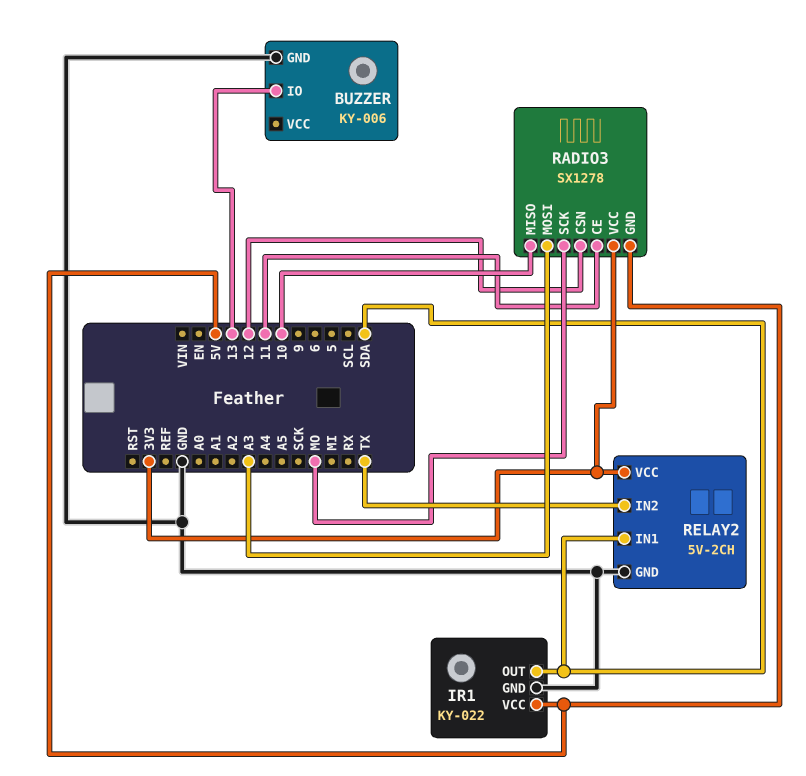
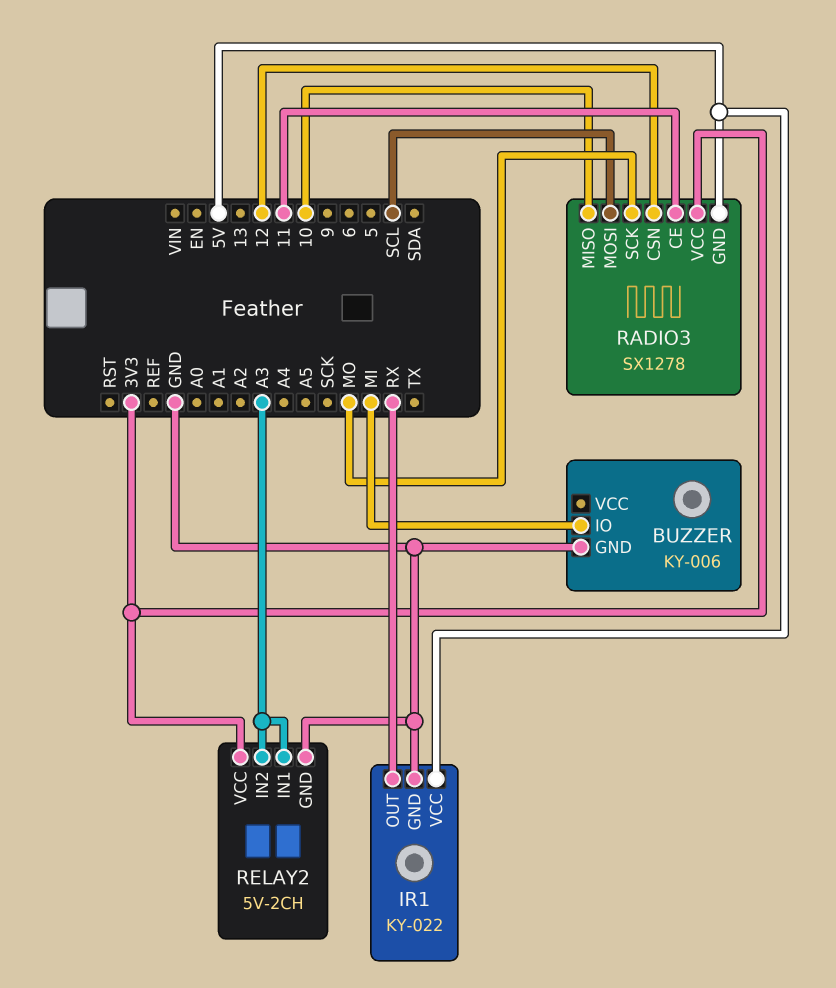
BUZZER pin IO: 13 -> MI
IR1 pin OUT: SDA -> RX
RADIO3 pin MOSI: A3 -> SCL
RELAY2 pin IN1: SDA -> A3
RELAY2 pin IN2: TX -> A3

